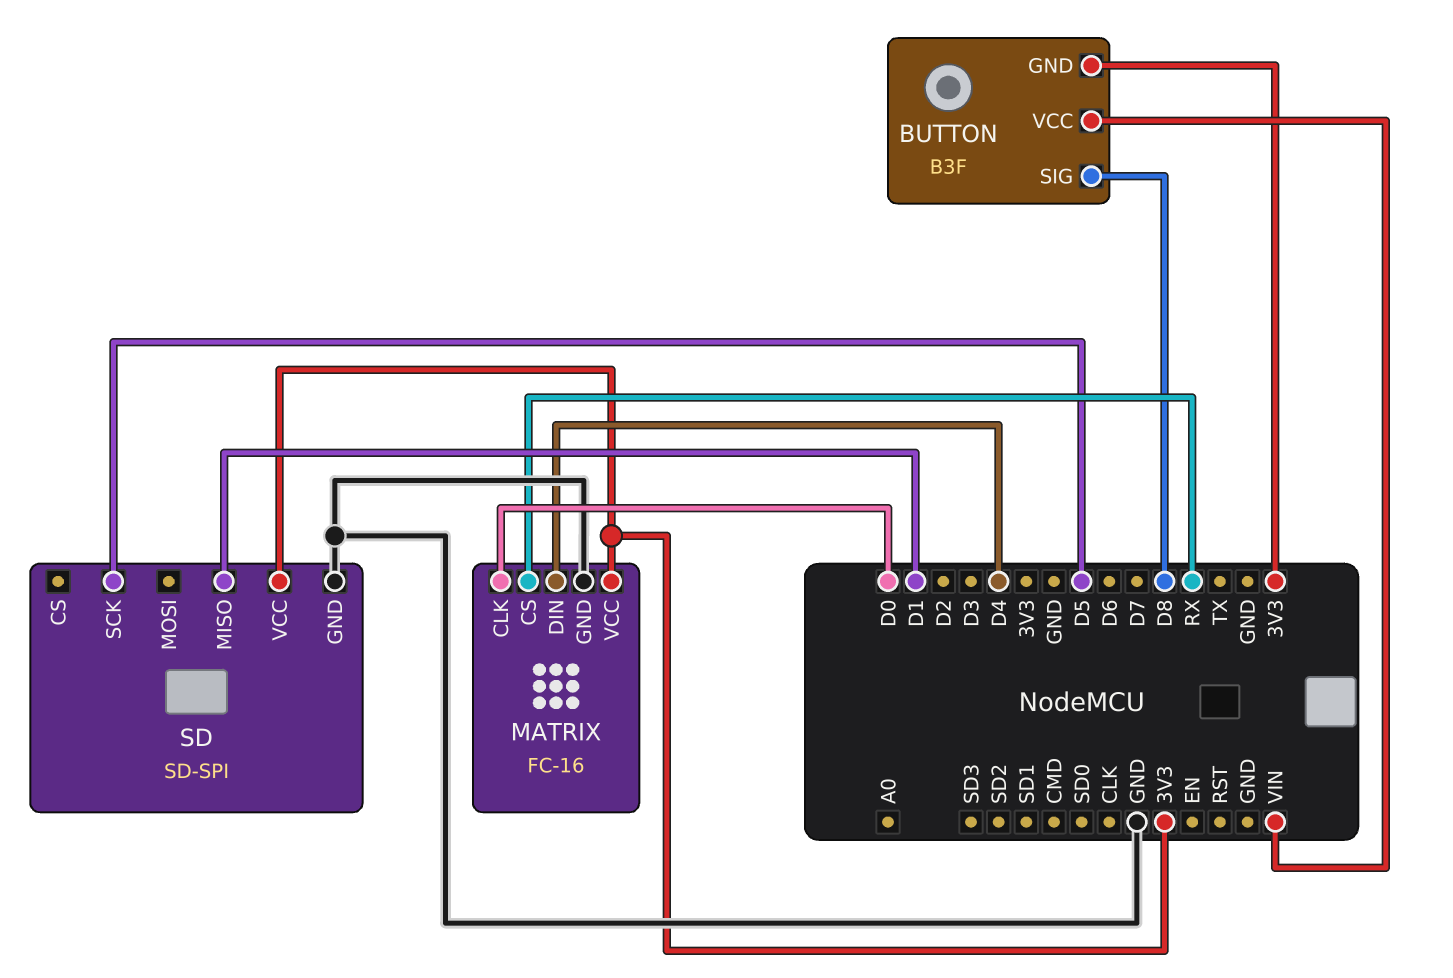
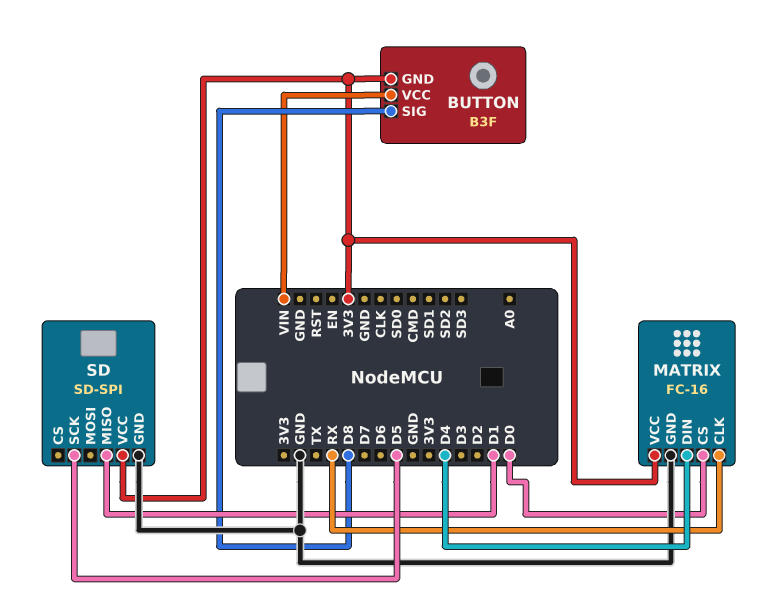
MATRIX pin CLK: D0 -> RX
MATRIX pin CS: RX -> D0

